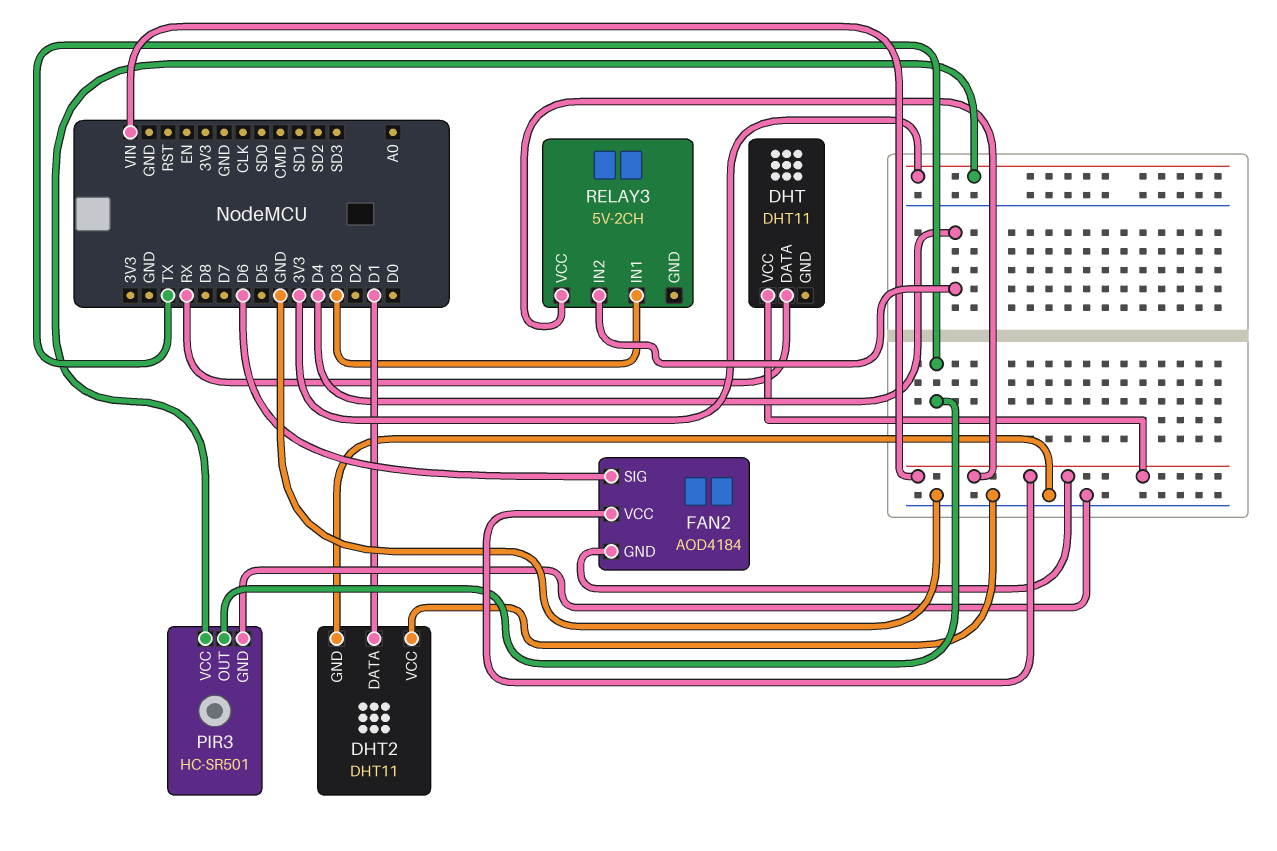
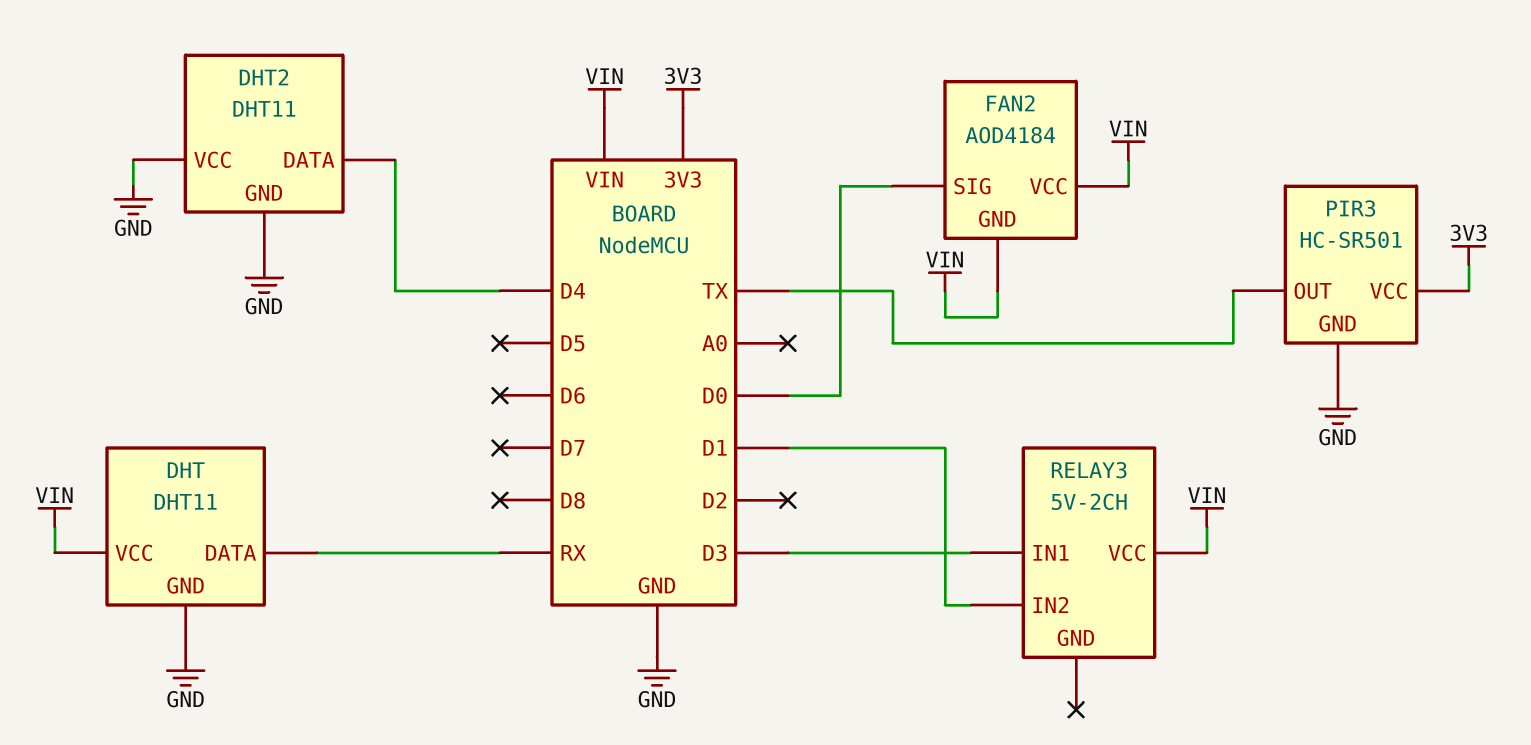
DHT pin GND: none -> GND
DHT2 pin DATA: D1 -> D4
FAN2 pin SIG: D6 -> D0
RELAY3 pin IN2: D4 -> D1

